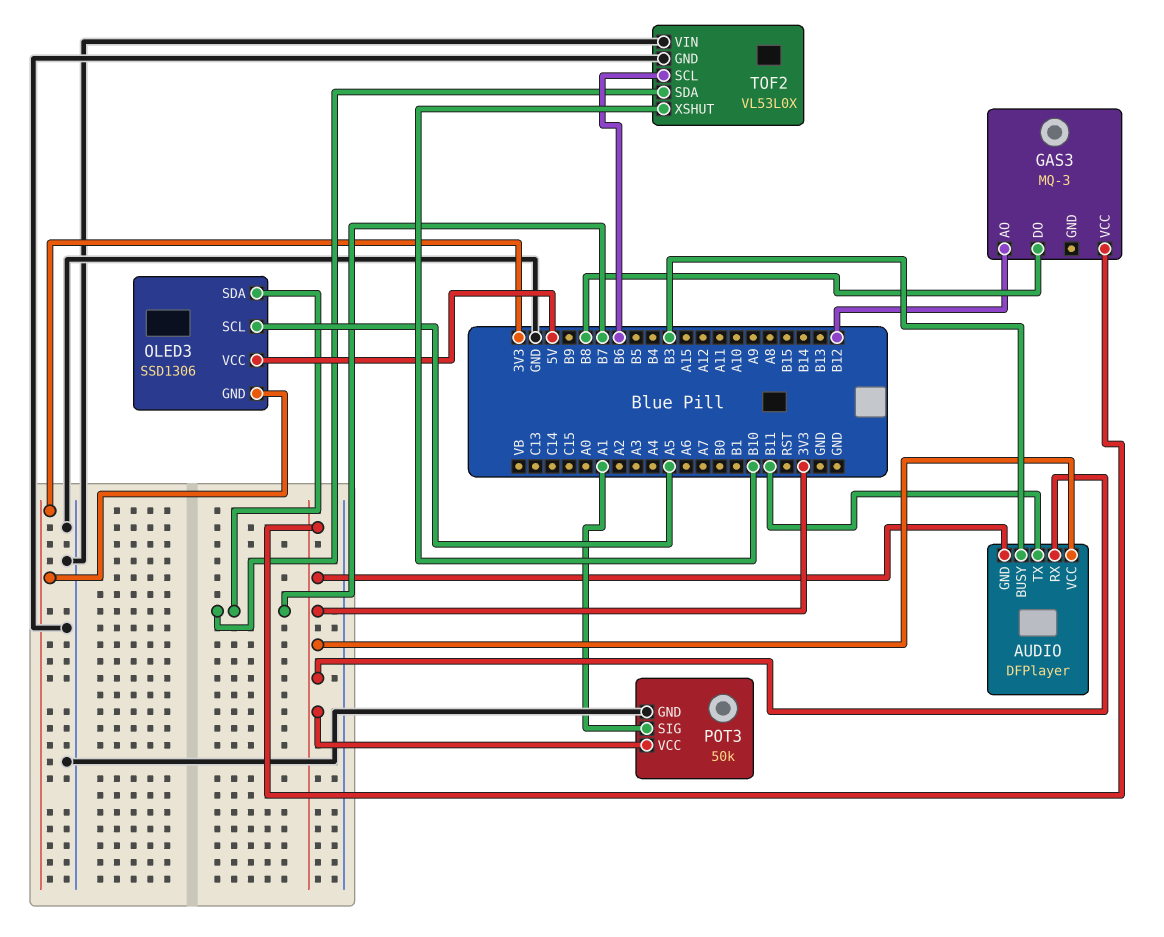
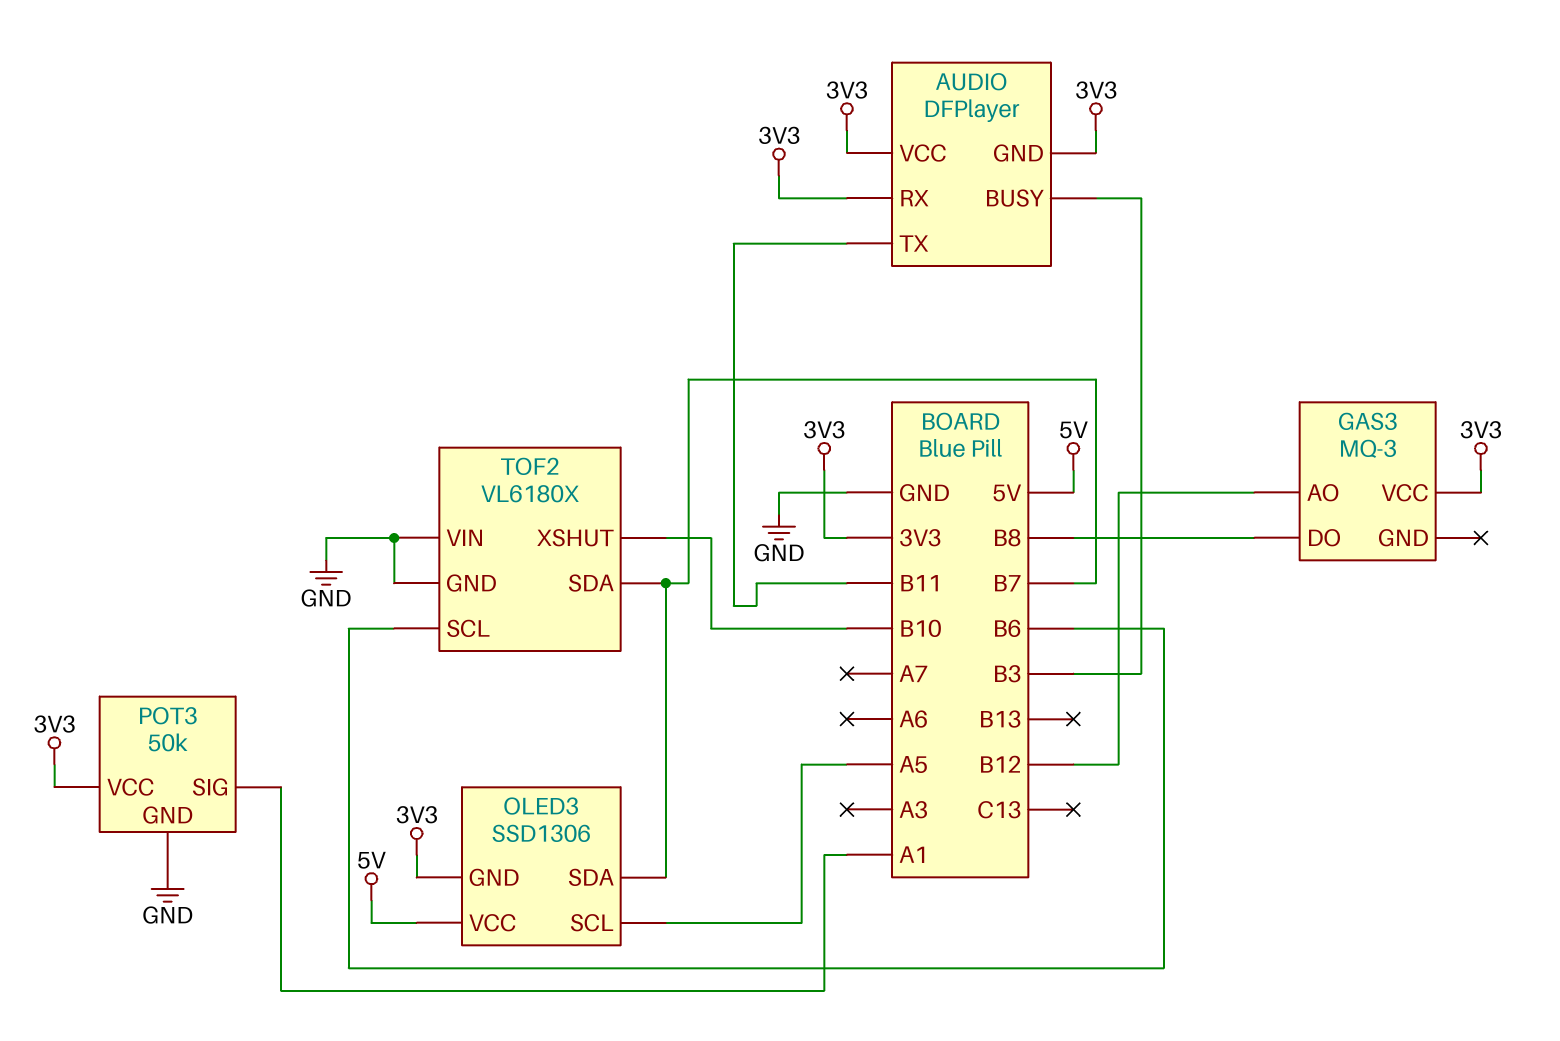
TOF2: VL53L0X -> VL6180X

